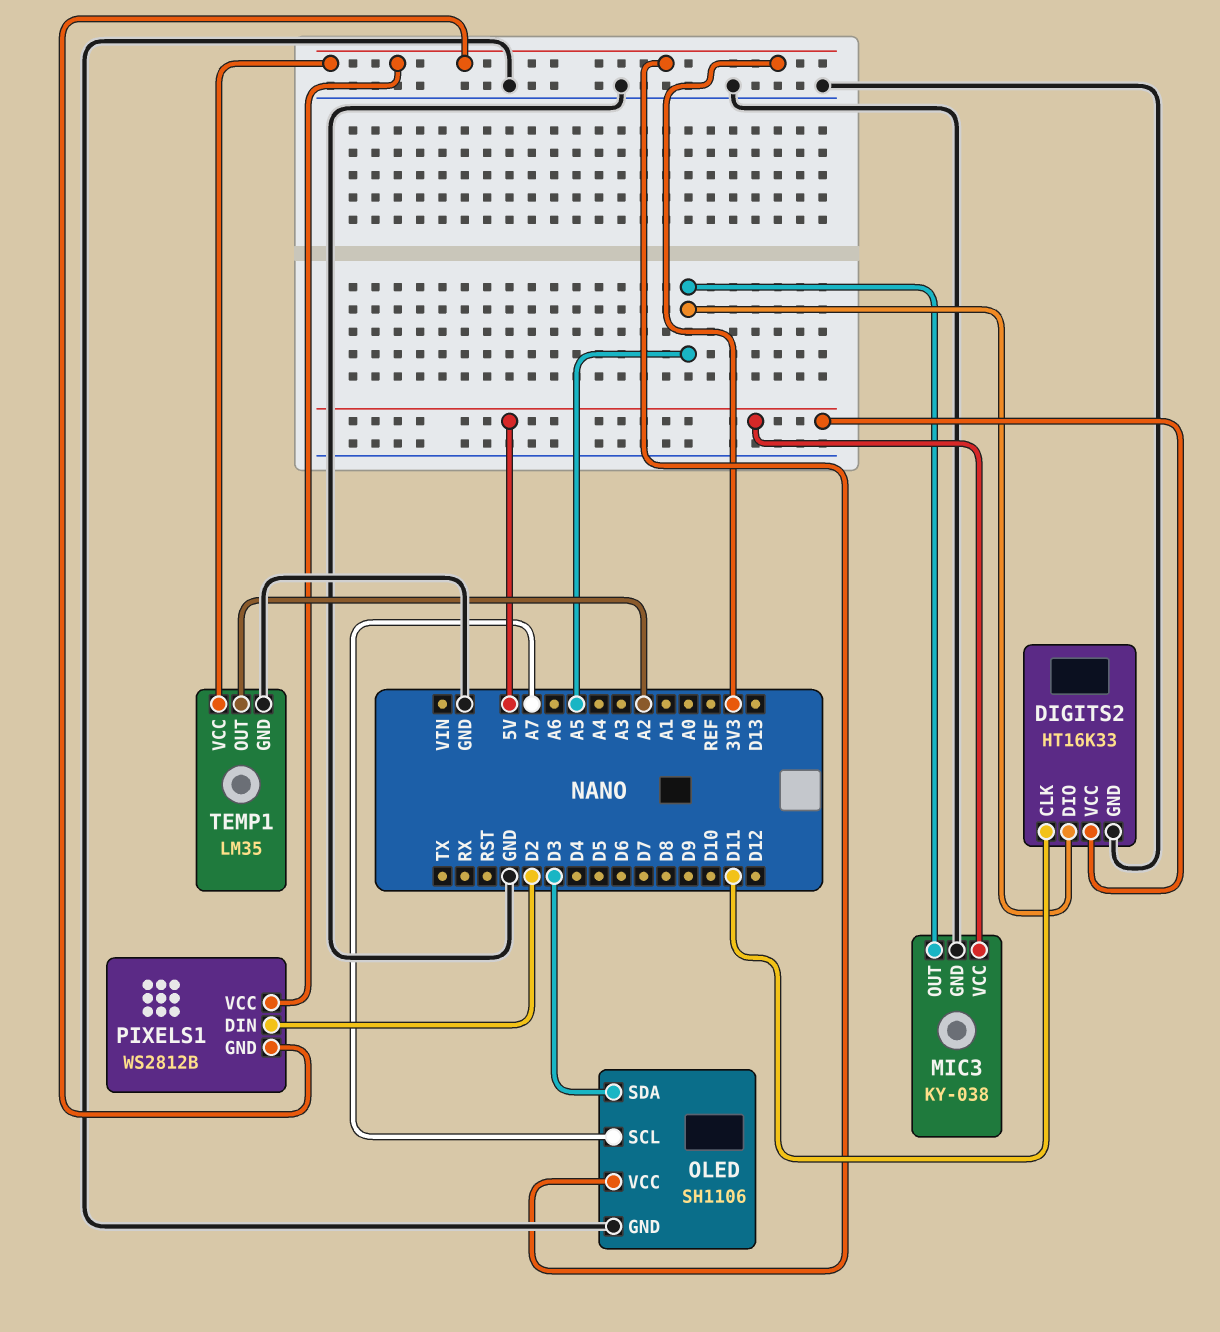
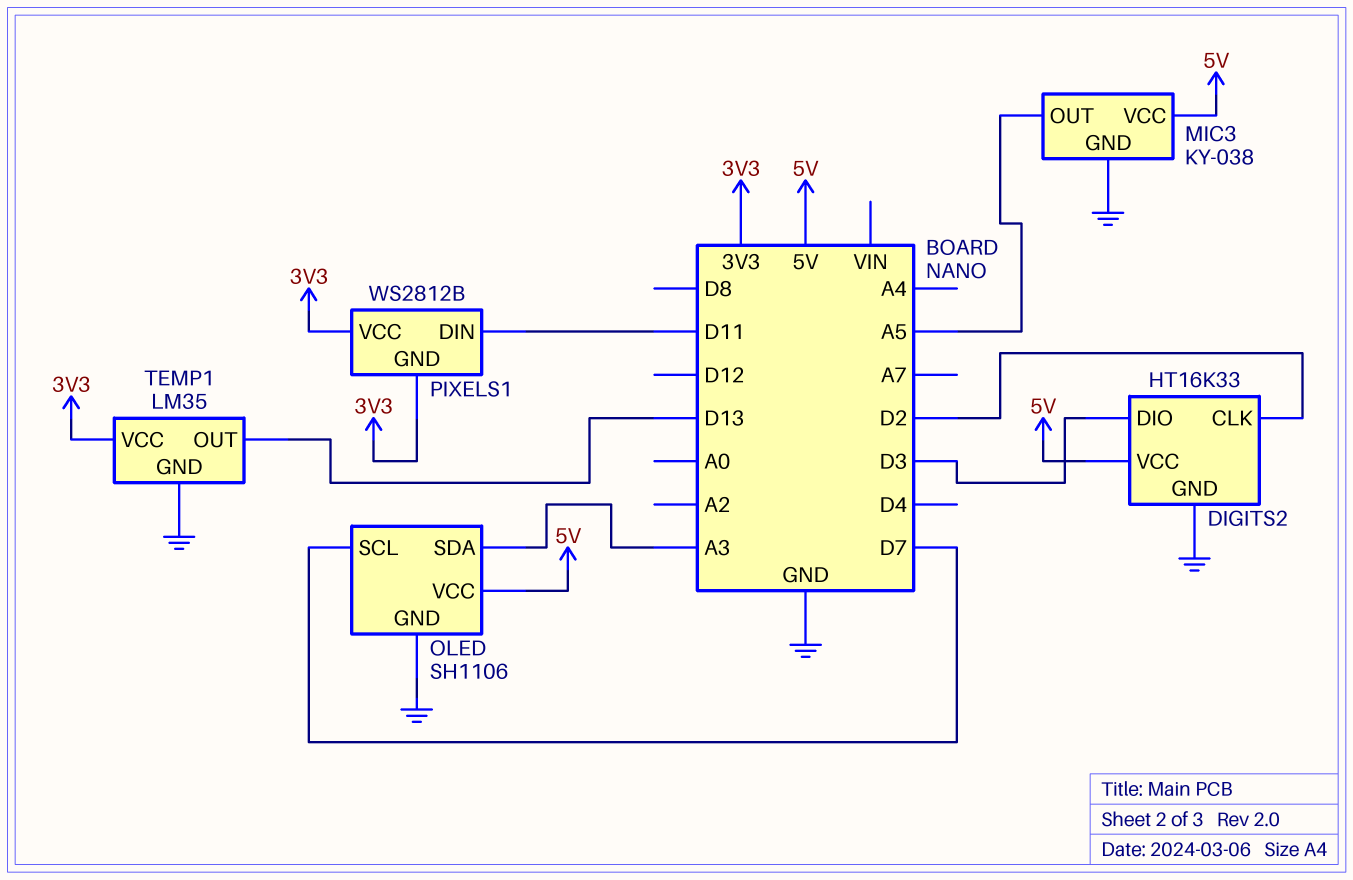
DIGITS2 pin CLK: D11 -> D2
DIGITS2 pin DIO: A5 -> D3
OLED pin SCL: A7 -> D7
OLED pin SDA: D3 -> A3
OLED pin VCC: 3V3 -> 5V
PIXELS1 pin DIN: D2 -> D11
TEMP1 pin OUT: A2 -> D13

